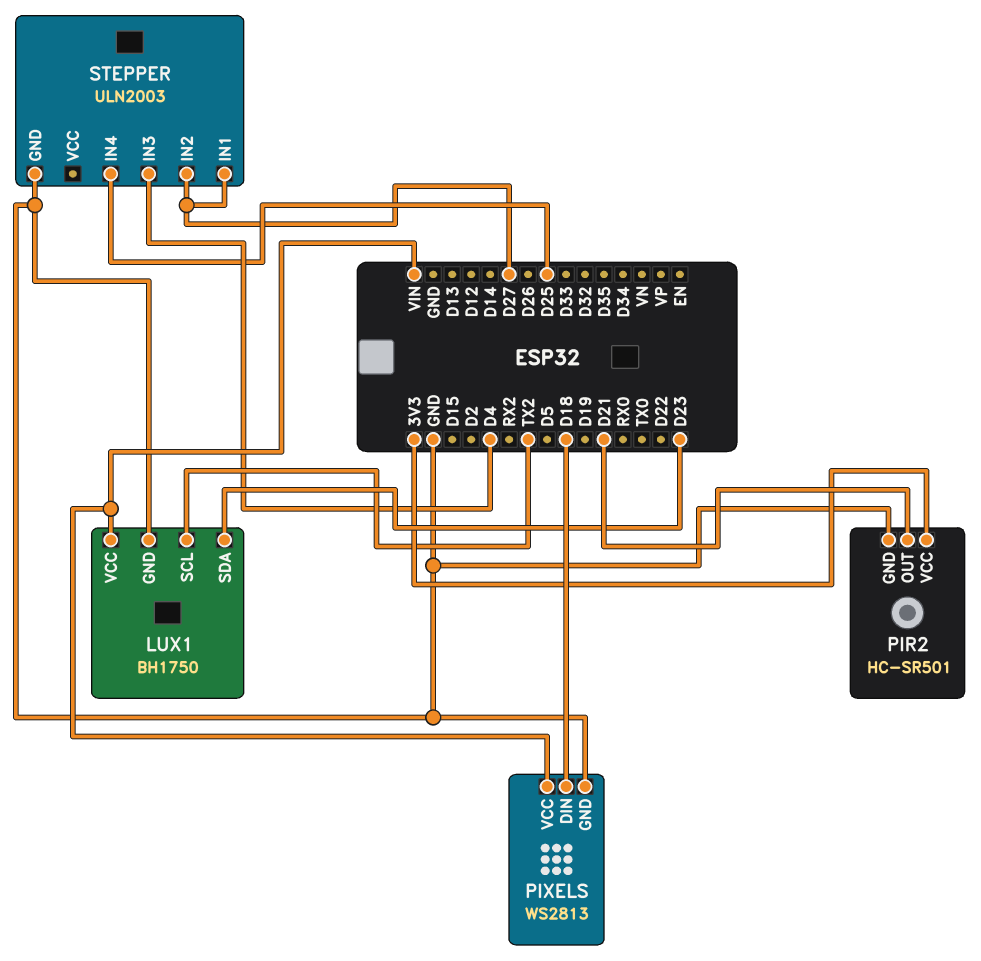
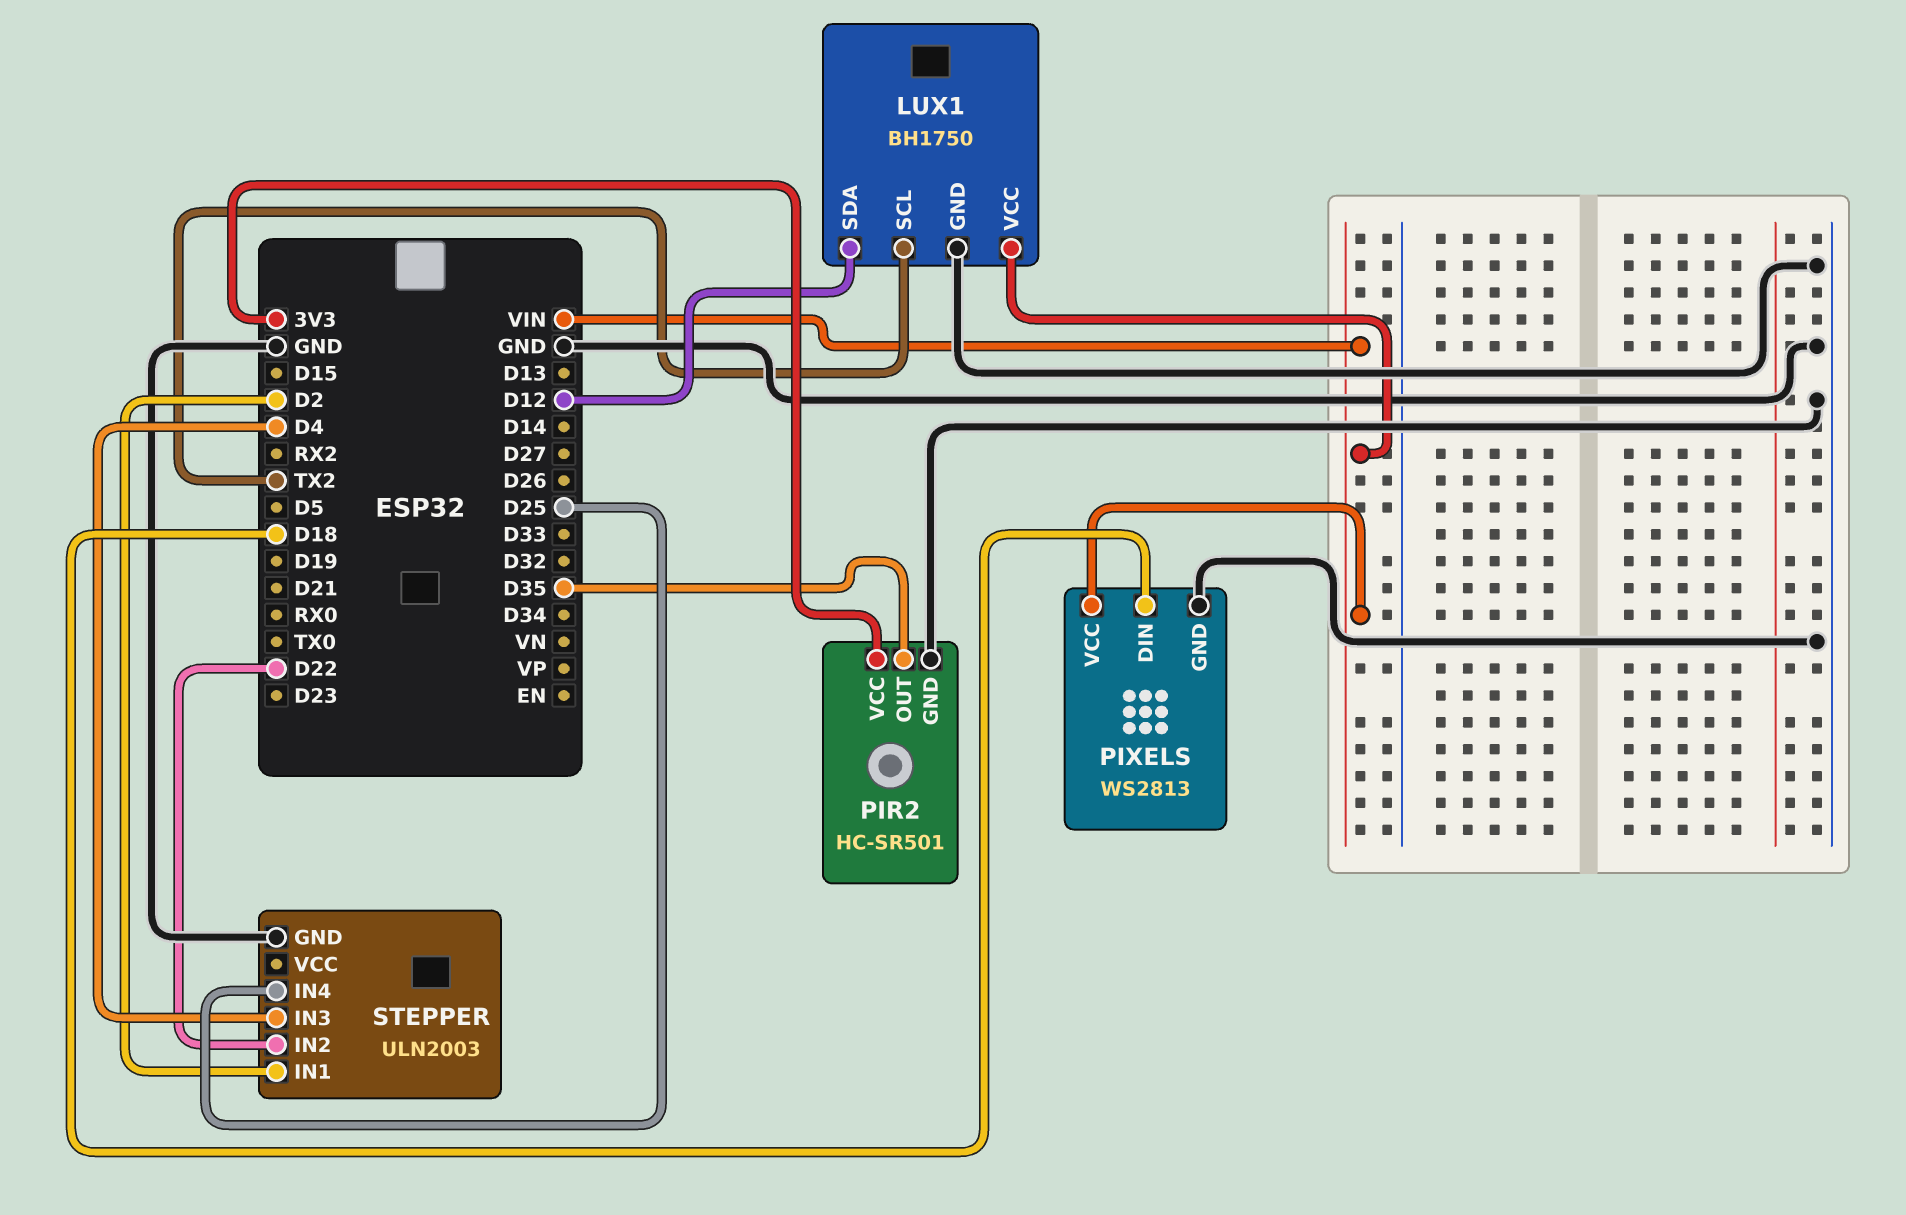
LUX1 pin SDA: D23 -> D12
PIR2 pin OUT: D21 -> D35
STEPPER pin IN1: D27 -> D2
STEPPER pin IN2: D27 -> D22

